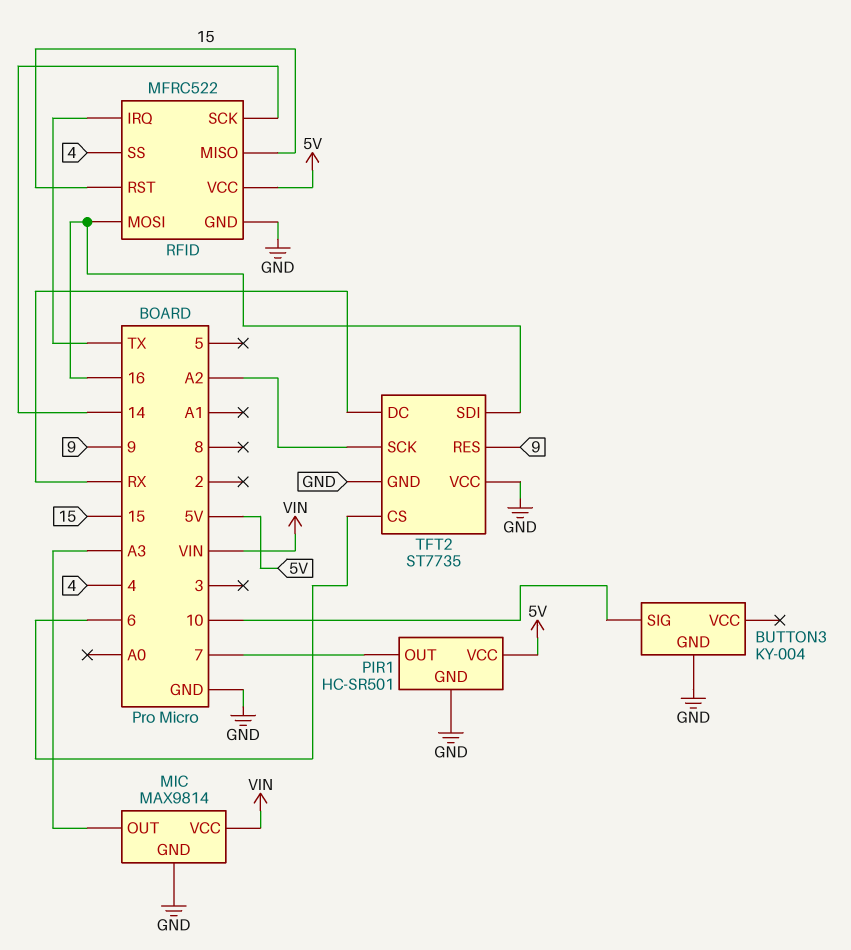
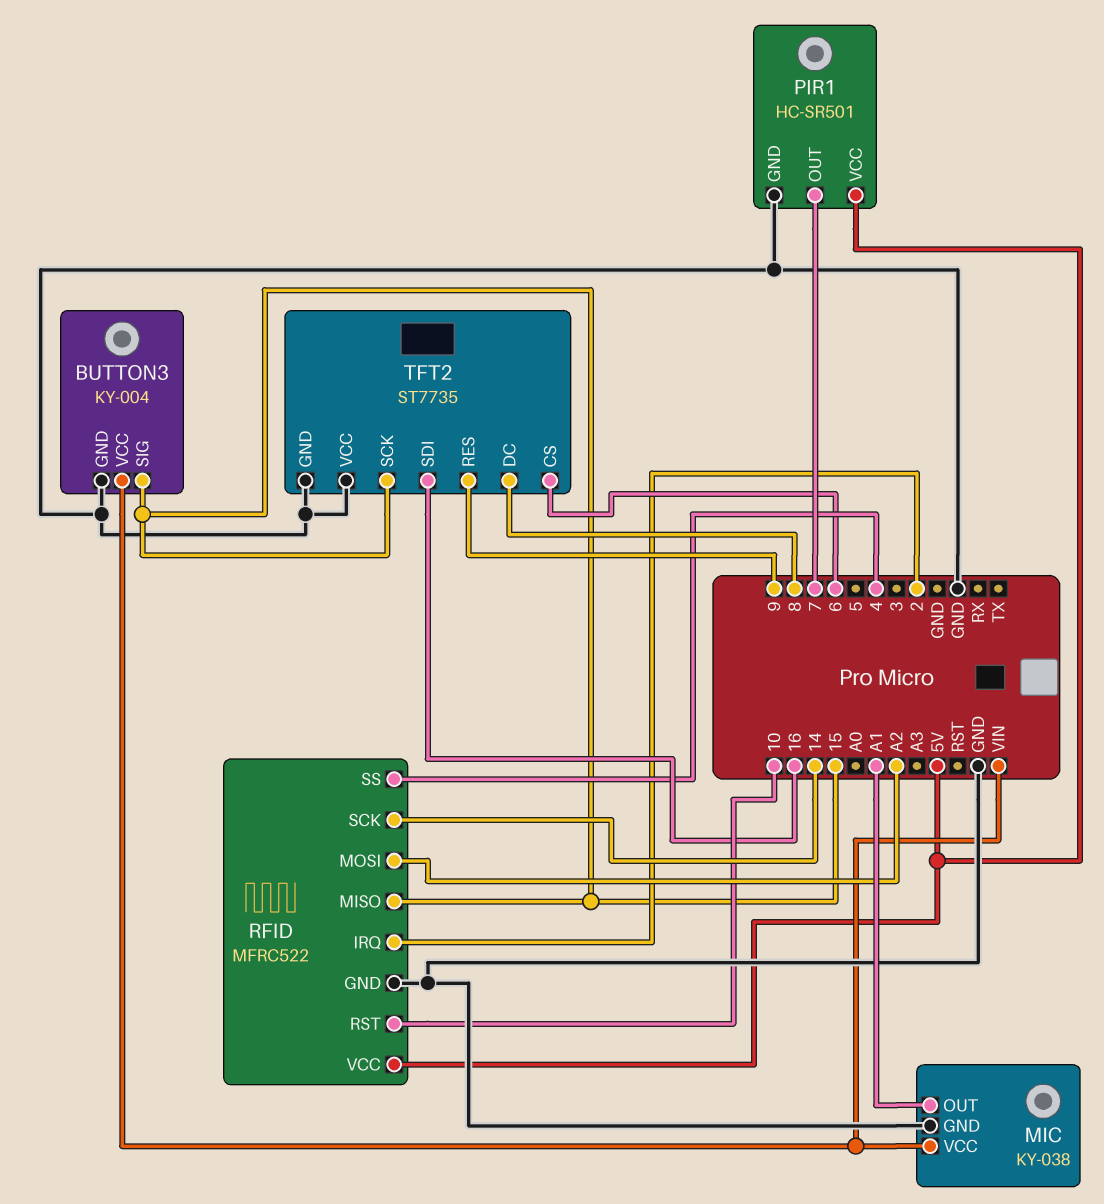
BUTTON3 pin SIG: 10 -> 15
BUTTON3 pin VCC: none -> VIN
MIC: MAX9814 -> KY-038
MIC pin OUT: A3 -> A1
RFID pin IRQ: TX -> 2
RFID pin MOSI: 16 -> A2
RFID pin RST: 15 -> 10
TFT2 pin DC: RX -> 8
TFT2 pin SCK: A2 -> 15

